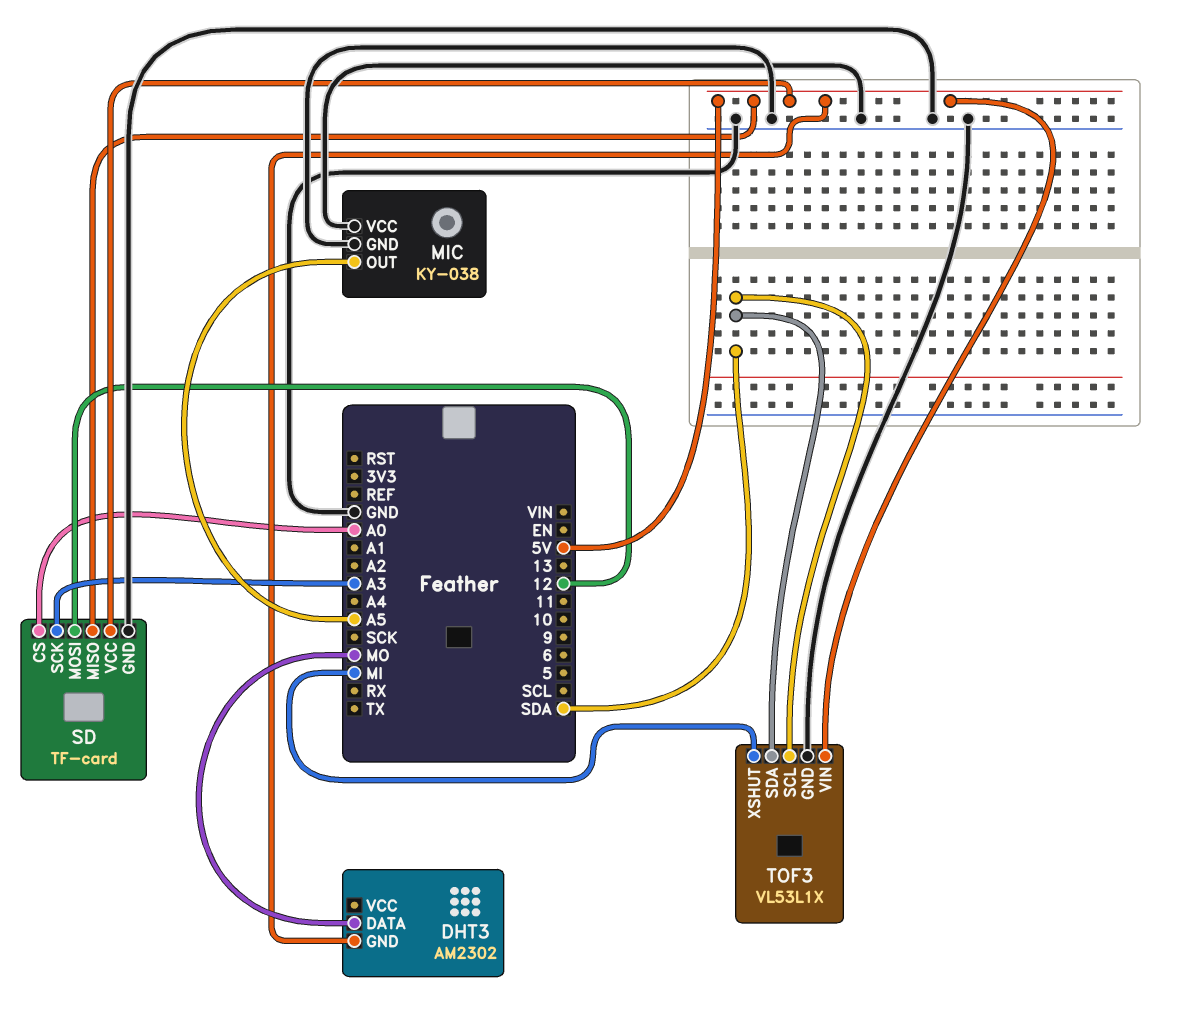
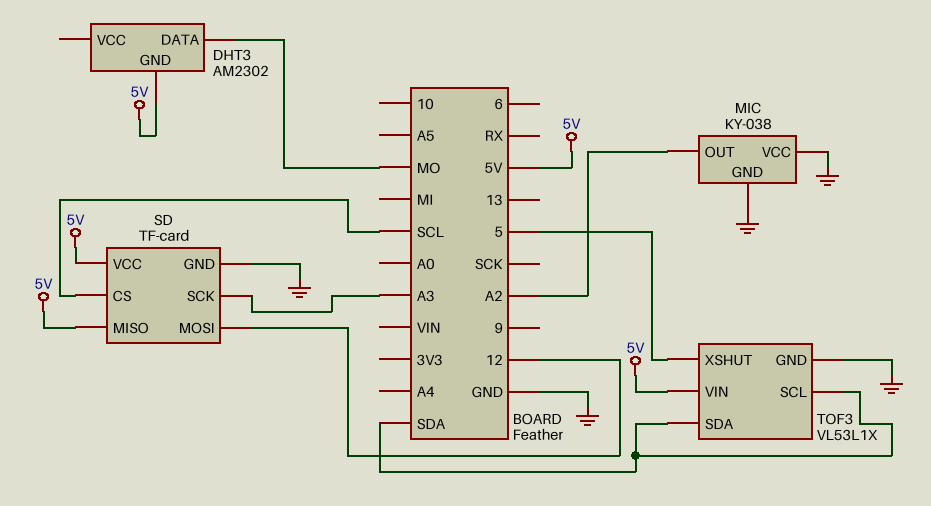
MIC pin OUT: A5 -> A2
SD pin CS: A0 -> SCL
TOF3 pin XSHUT: MI -> 5

